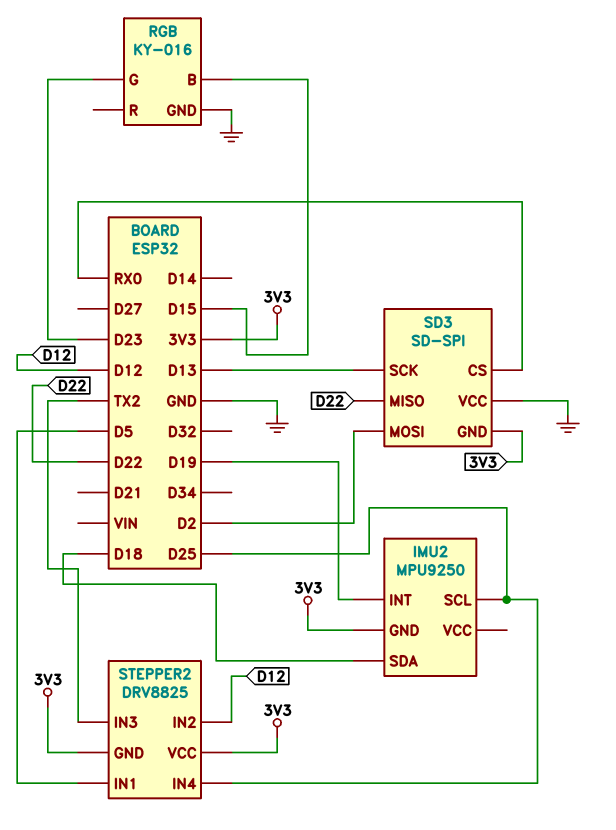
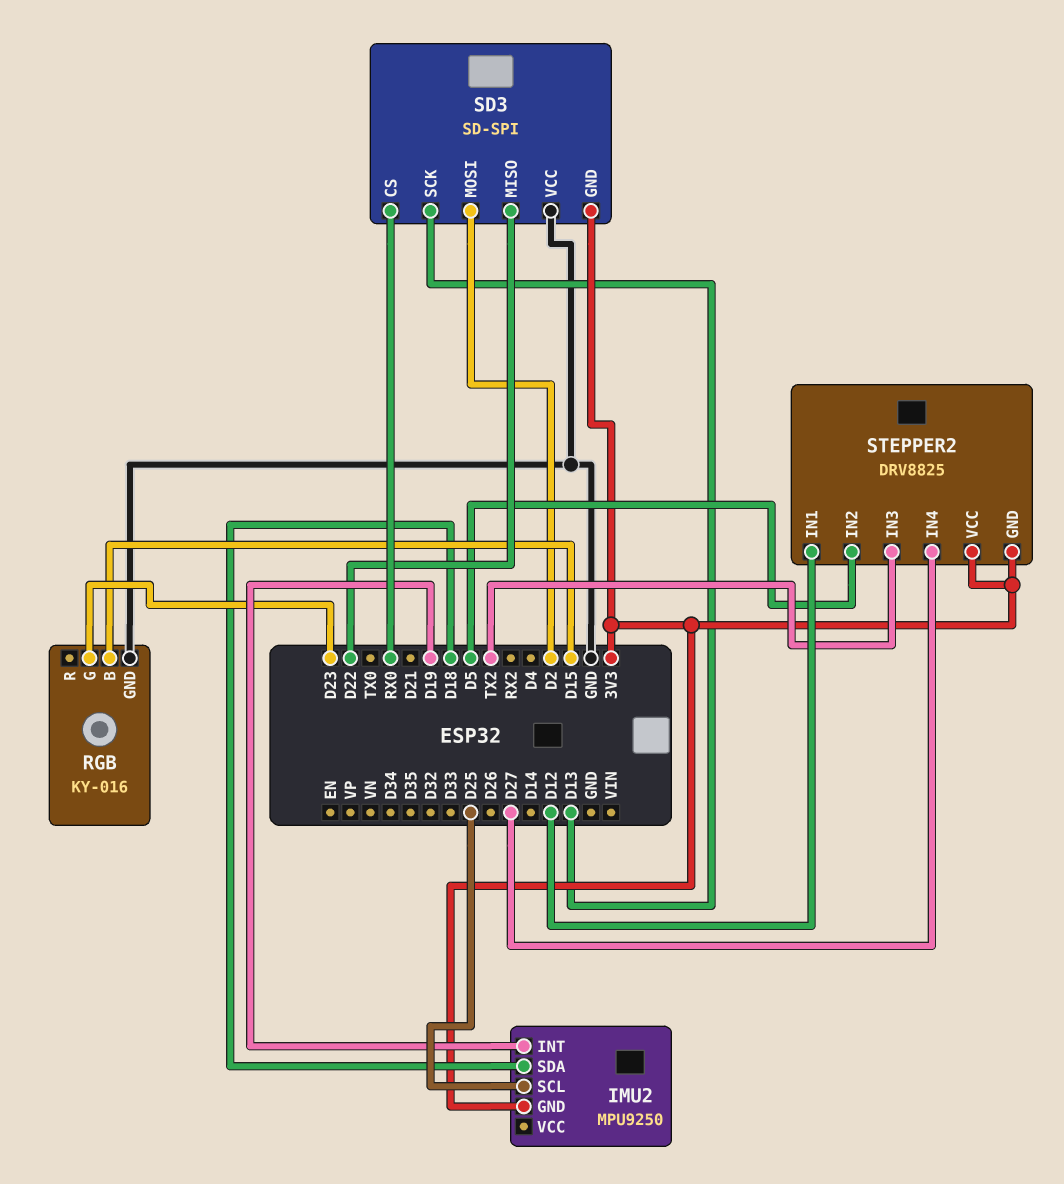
STEPPER2 pin IN1: D5 -> D12
STEPPER2 pin IN2: D12 -> D5
STEPPER2 pin IN4: D25 -> D27

